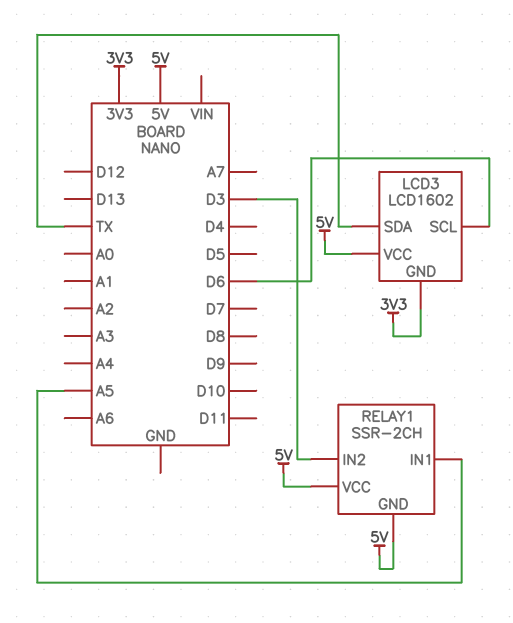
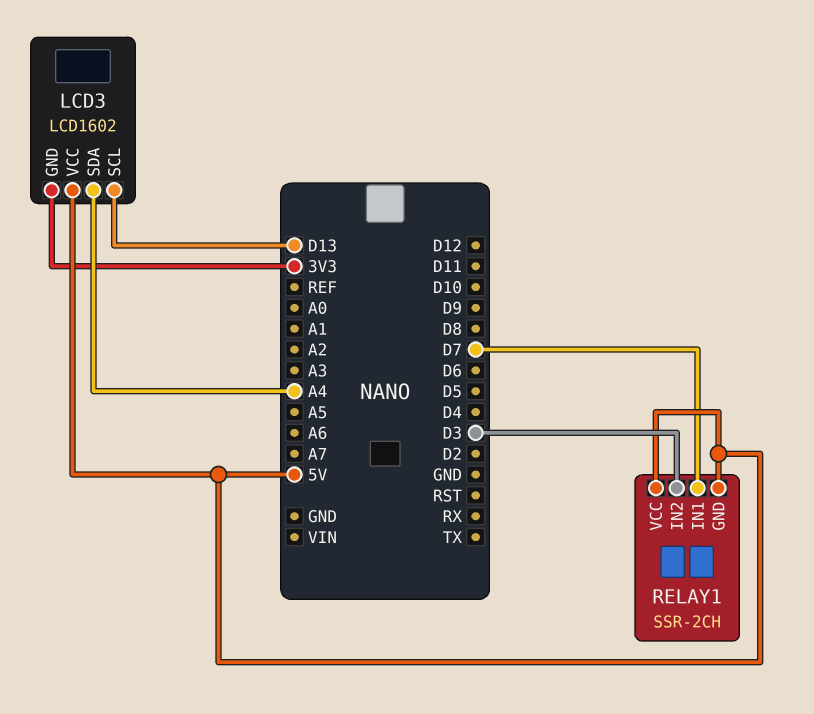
LCD3 pin SCL: D6 -> D13
LCD3 pin SDA: TX -> A4
RELAY1 pin IN1: A5 -> D7

